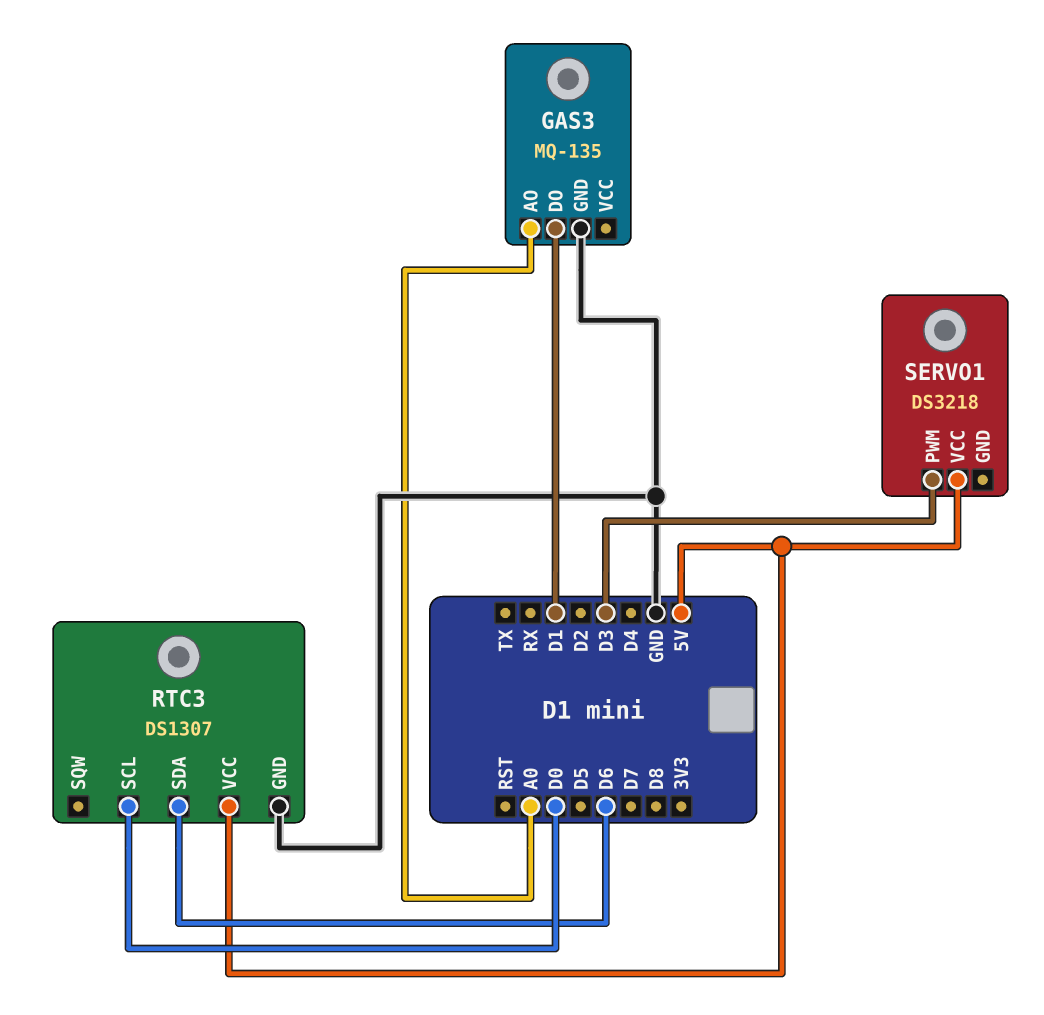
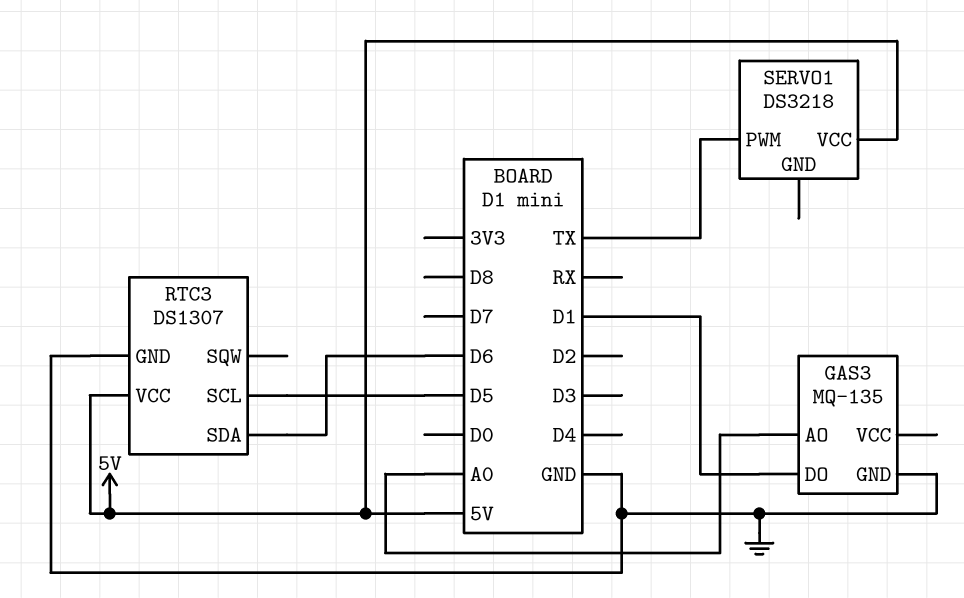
RTC3 pin SCL: D0 -> D5
SERVO1 pin PWM: D3 -> TX

